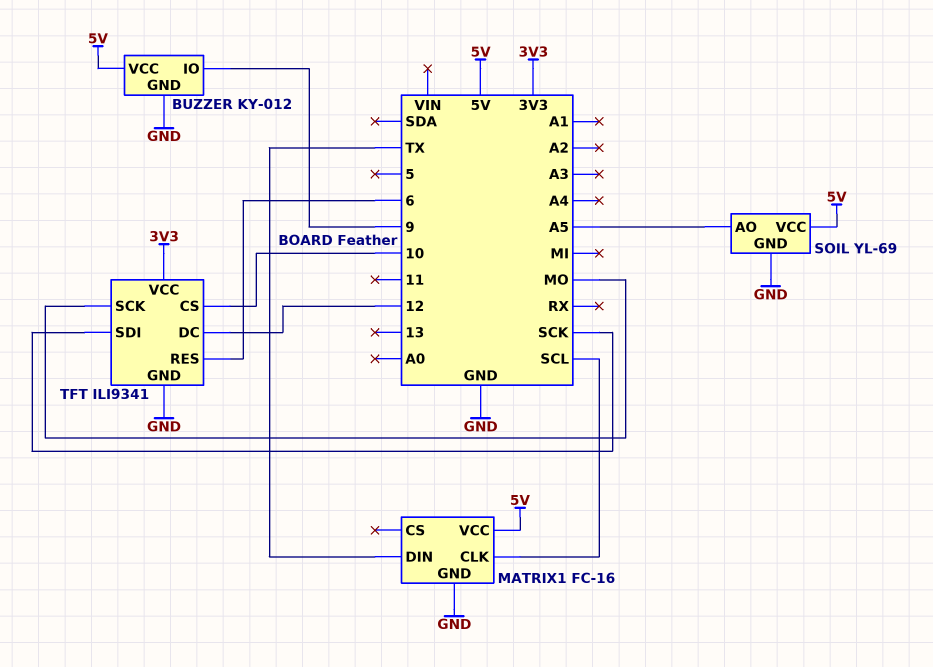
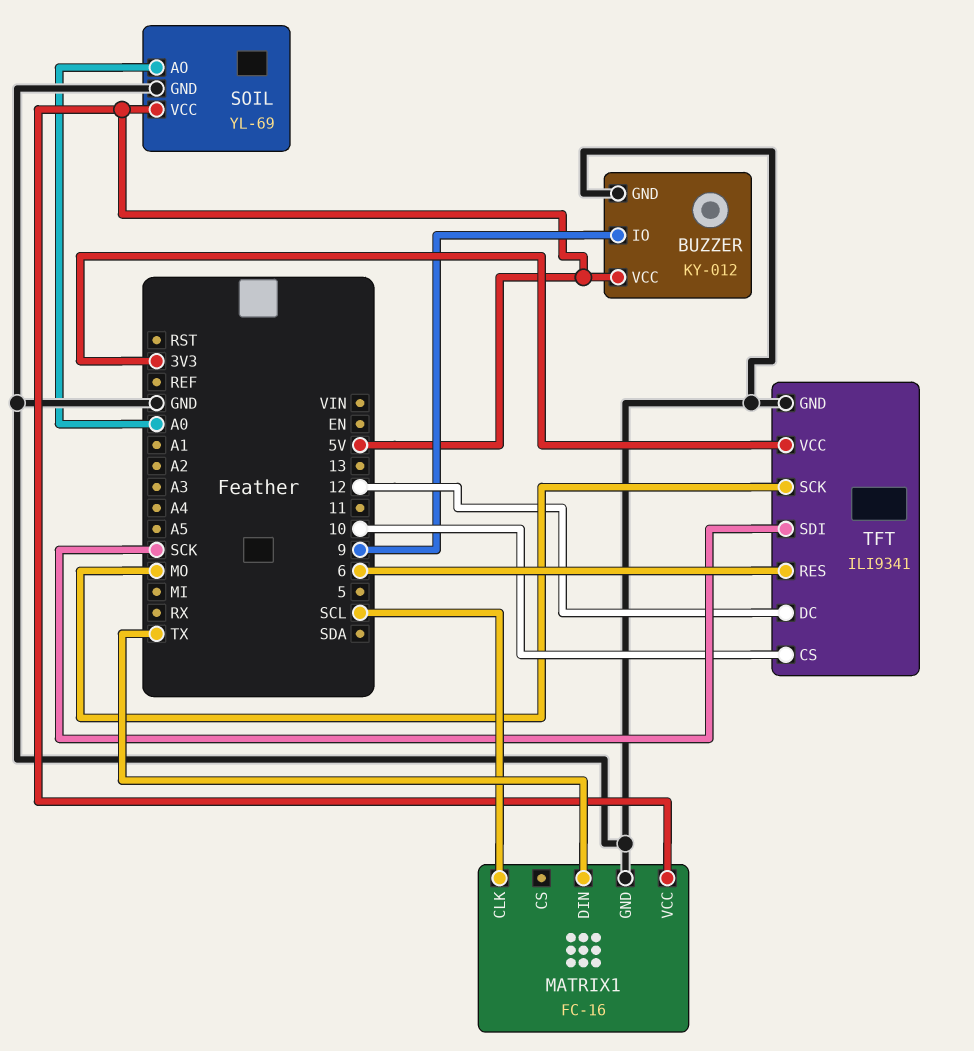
SOIL pin AO: A5 -> A0

